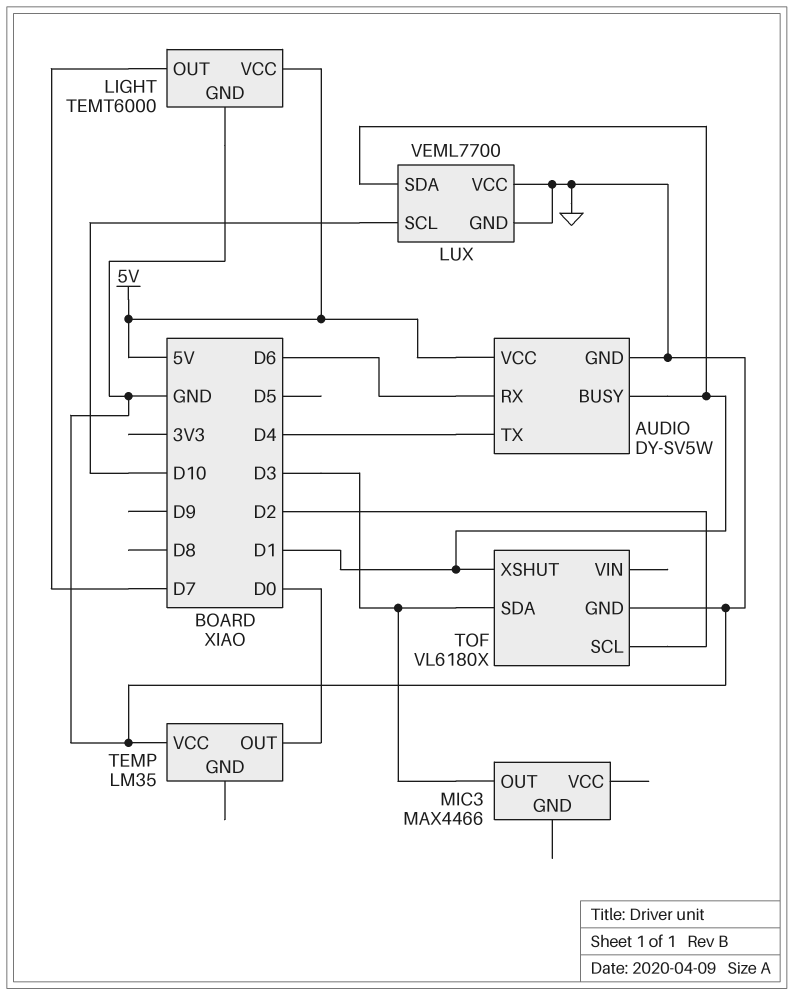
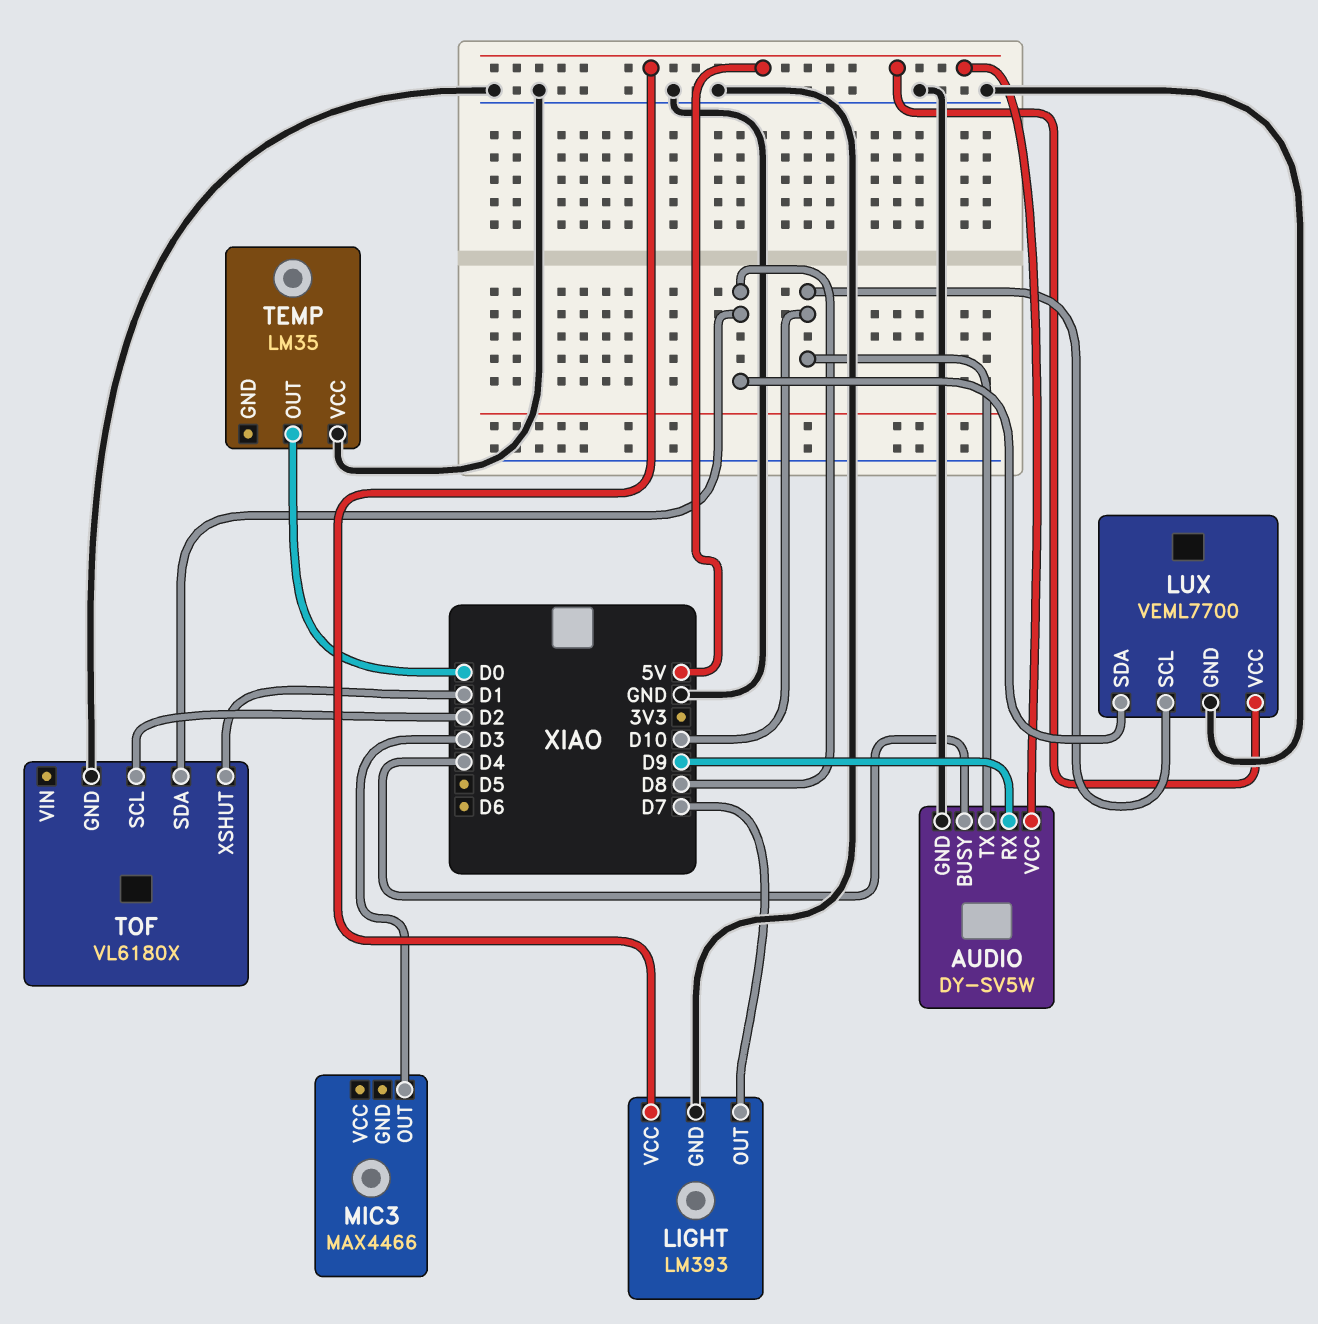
AUDIO pin BUSY: D1 -> D4
AUDIO pin RX: D6 -> D9
AUDIO pin TX: D4 -> D10
LIGHT: TEMT6000 -> LM393
LUX pin SDA: D1 -> D8
LUX pin VCC: GND -> 5V
TOF pin SDA: D3 -> D8

